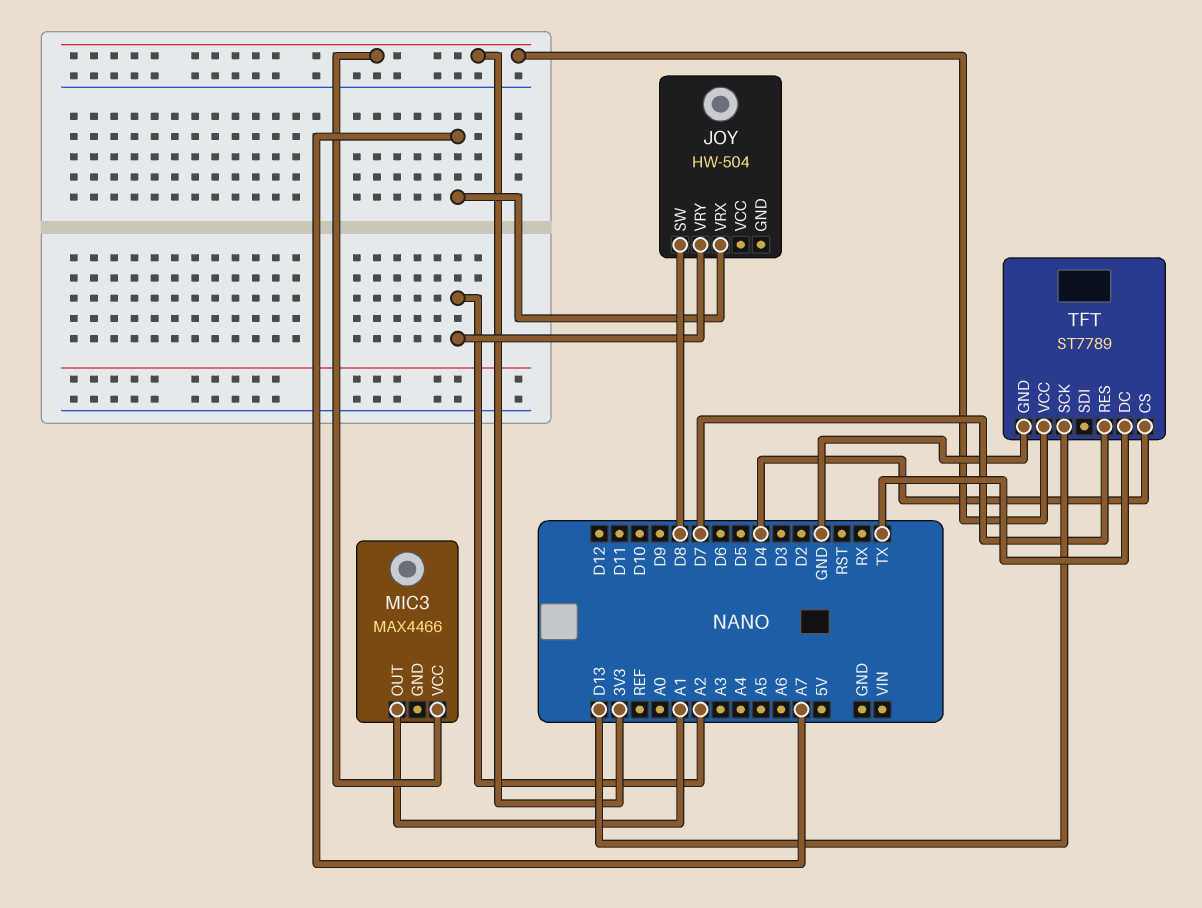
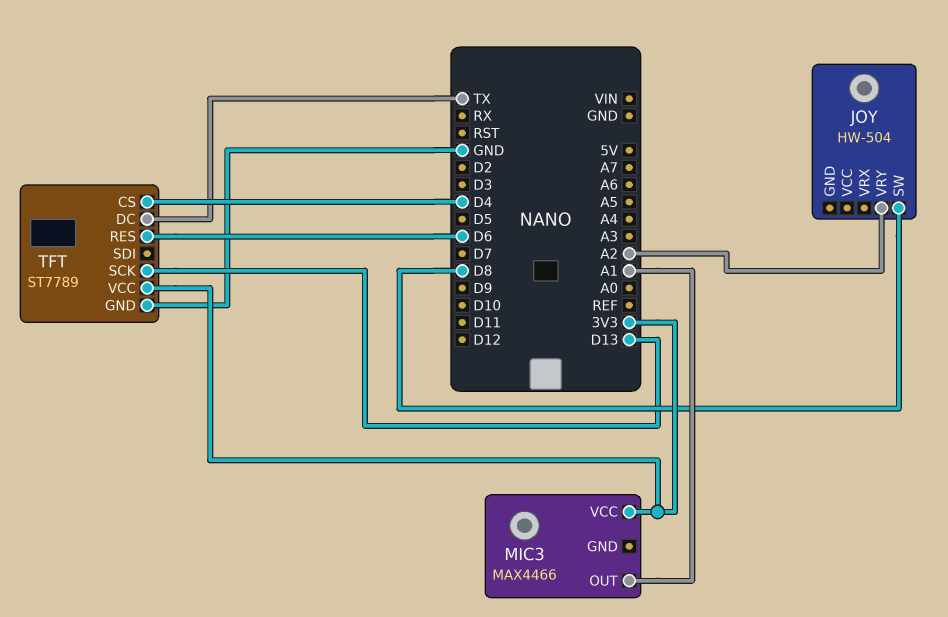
JOY pin VRX: A7 -> none
TFT pin RES: D7 -> D6

